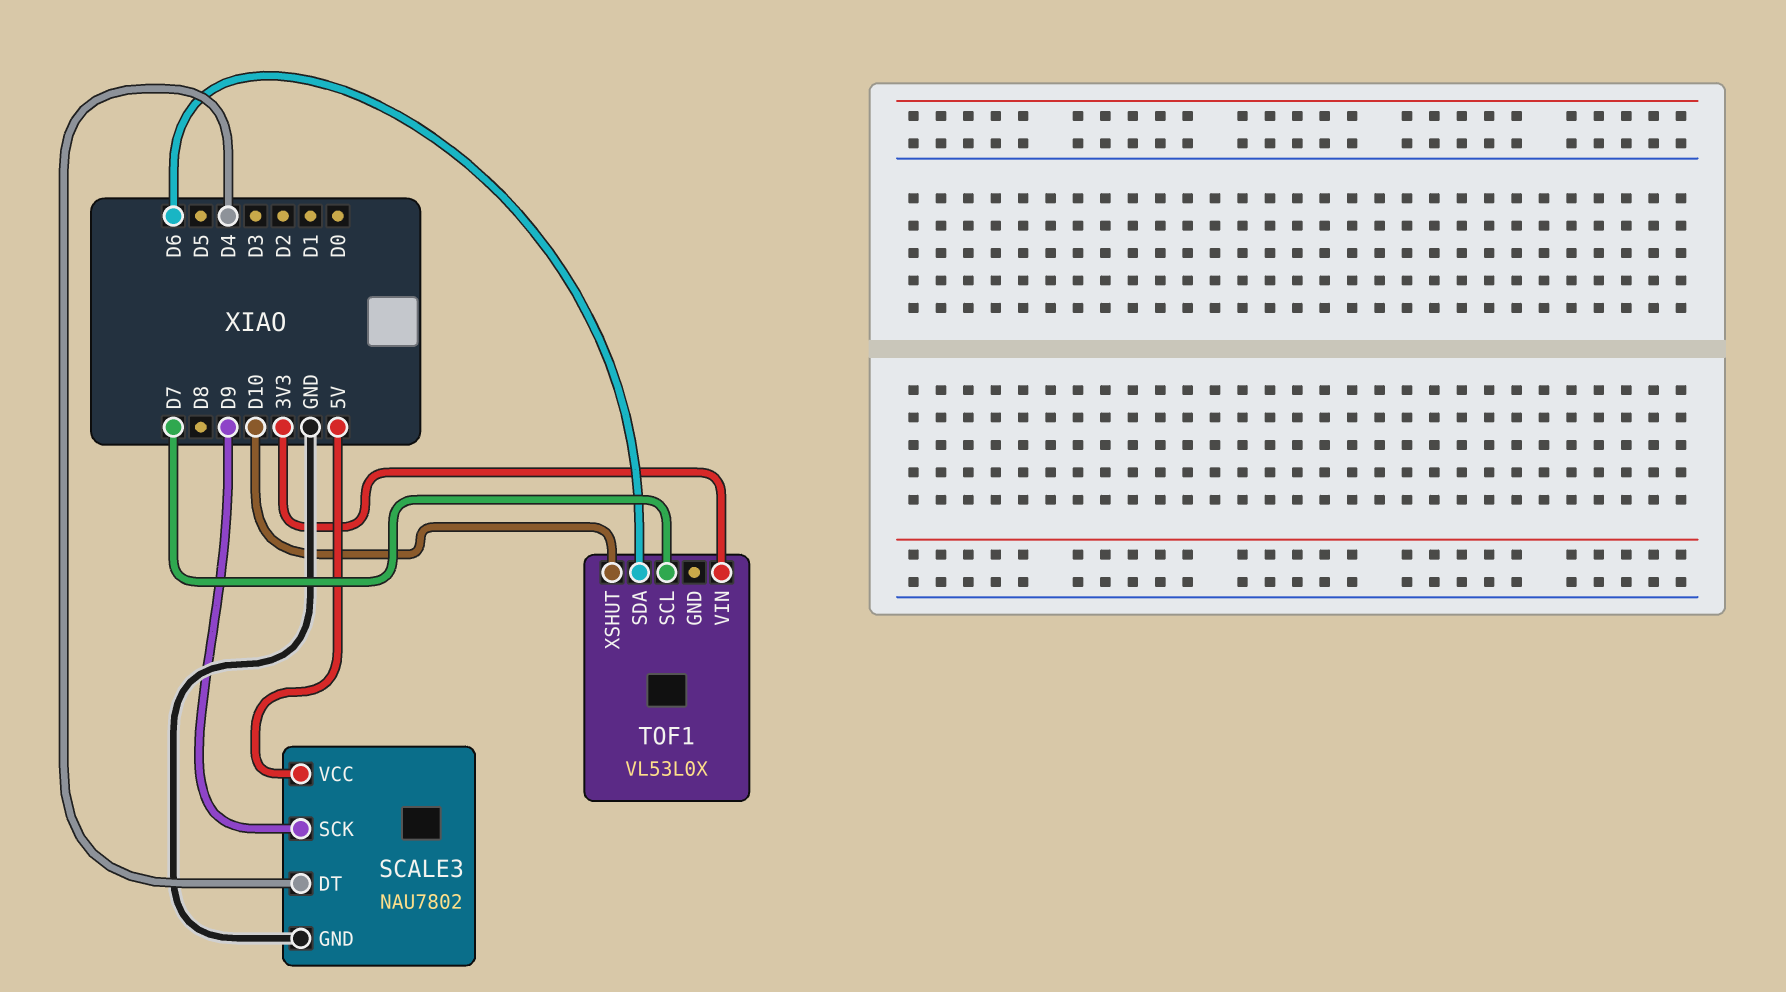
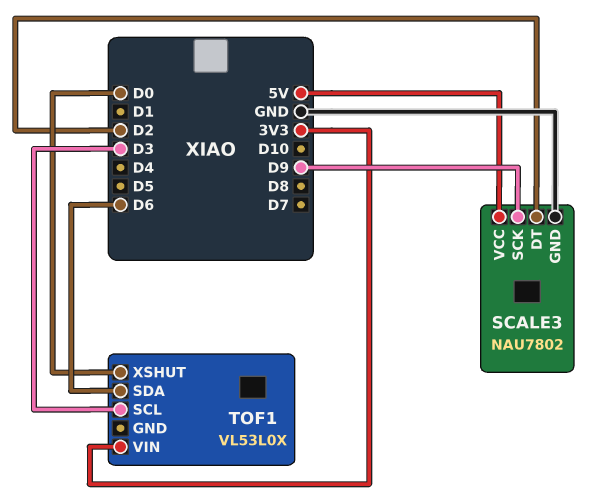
SCALE3 pin DT: D4 -> D2
TOF1 pin SCL: D7 -> D3
TOF1 pin XSHUT: D10 -> D0

